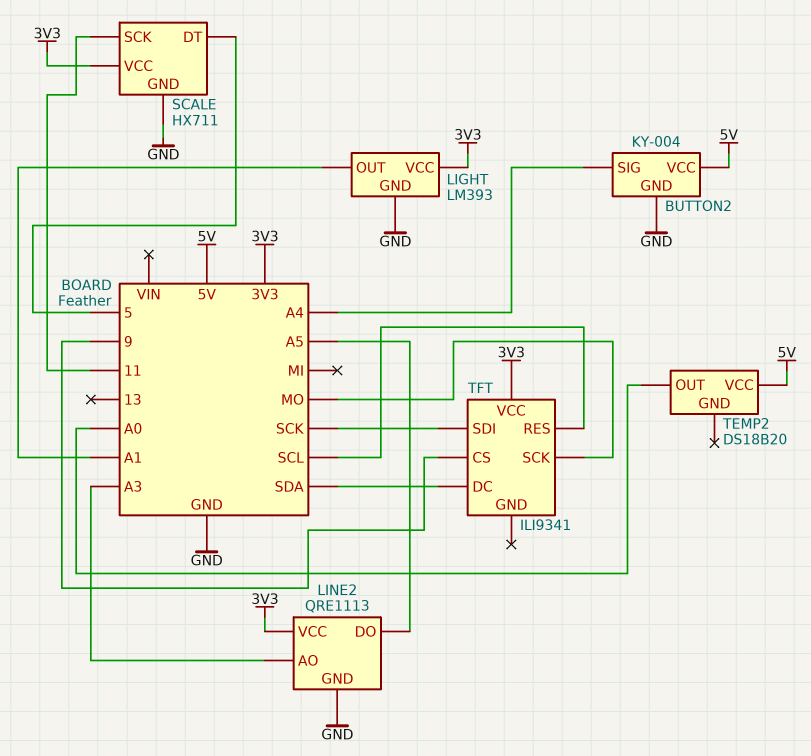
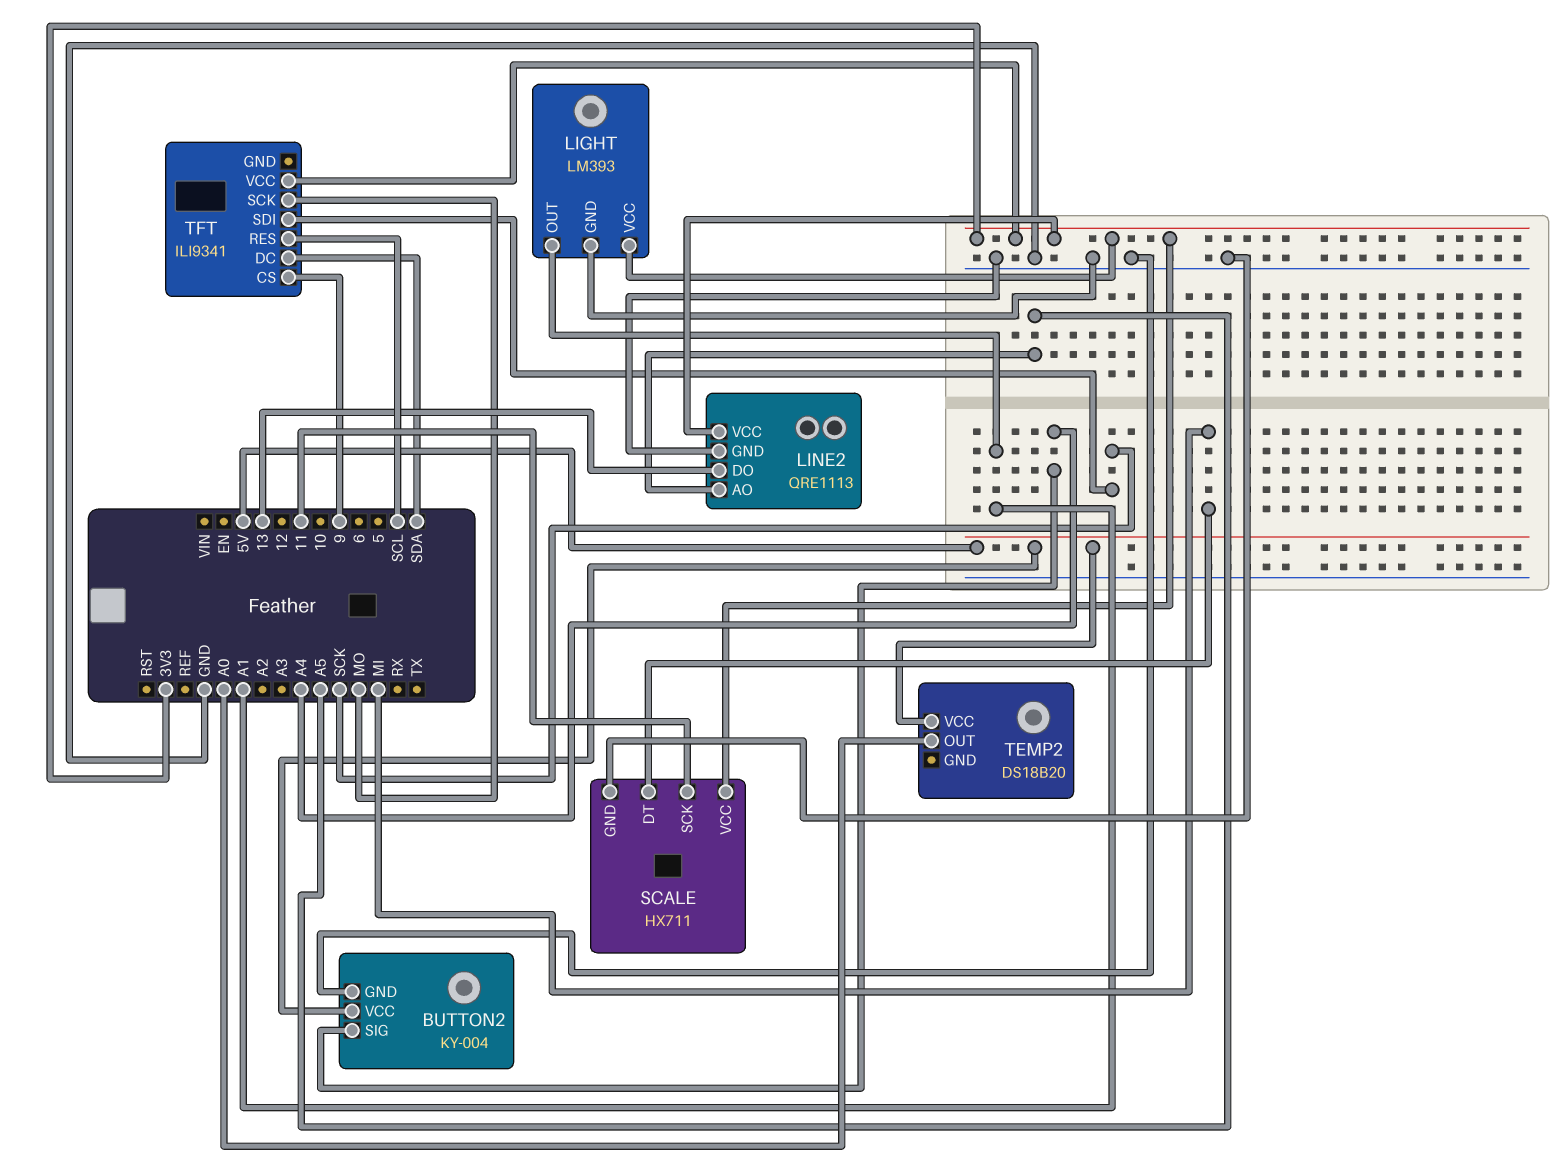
LINE2 pin AO: A3 -> A5
LINE2 pin DO: A5 -> 13
SCALE pin DT: 5 -> MI

